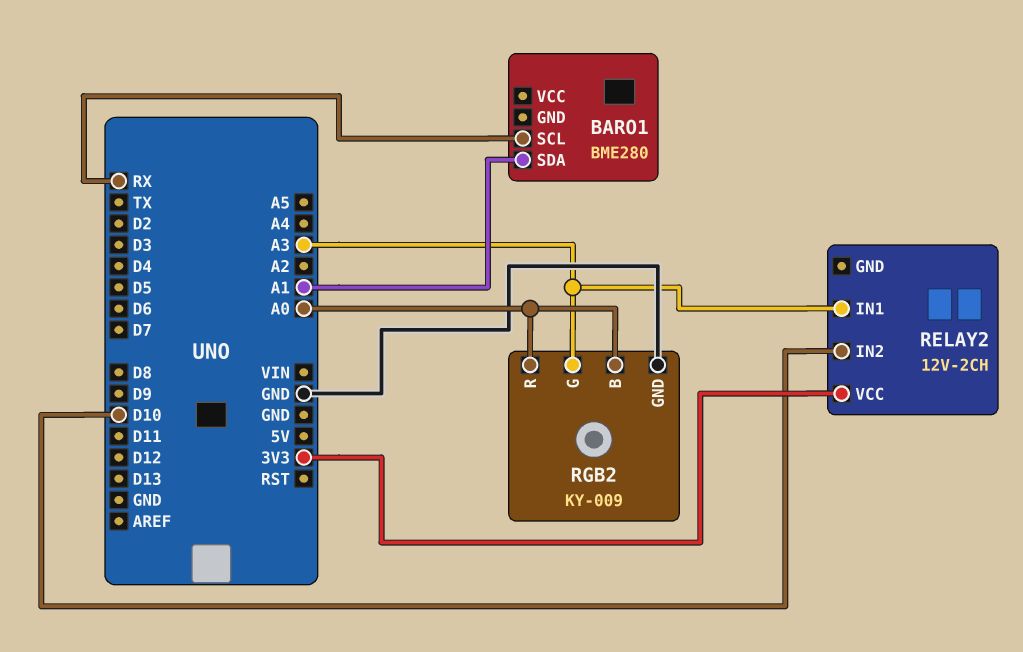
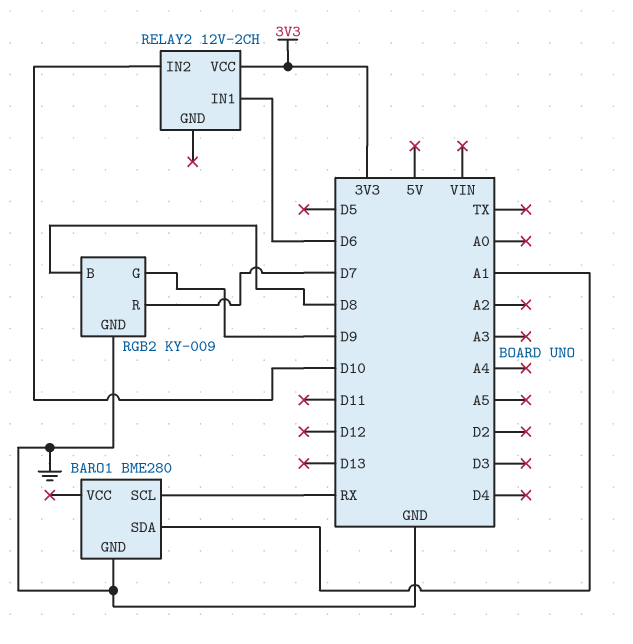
BARO1 pin GND: none -> GND
RELAY2 pin IN1: A3 -> D6
RGB2 pin B: A0 -> D8
RGB2 pin G: A3 -> D9
RGB2 pin R: A0 -> D7

